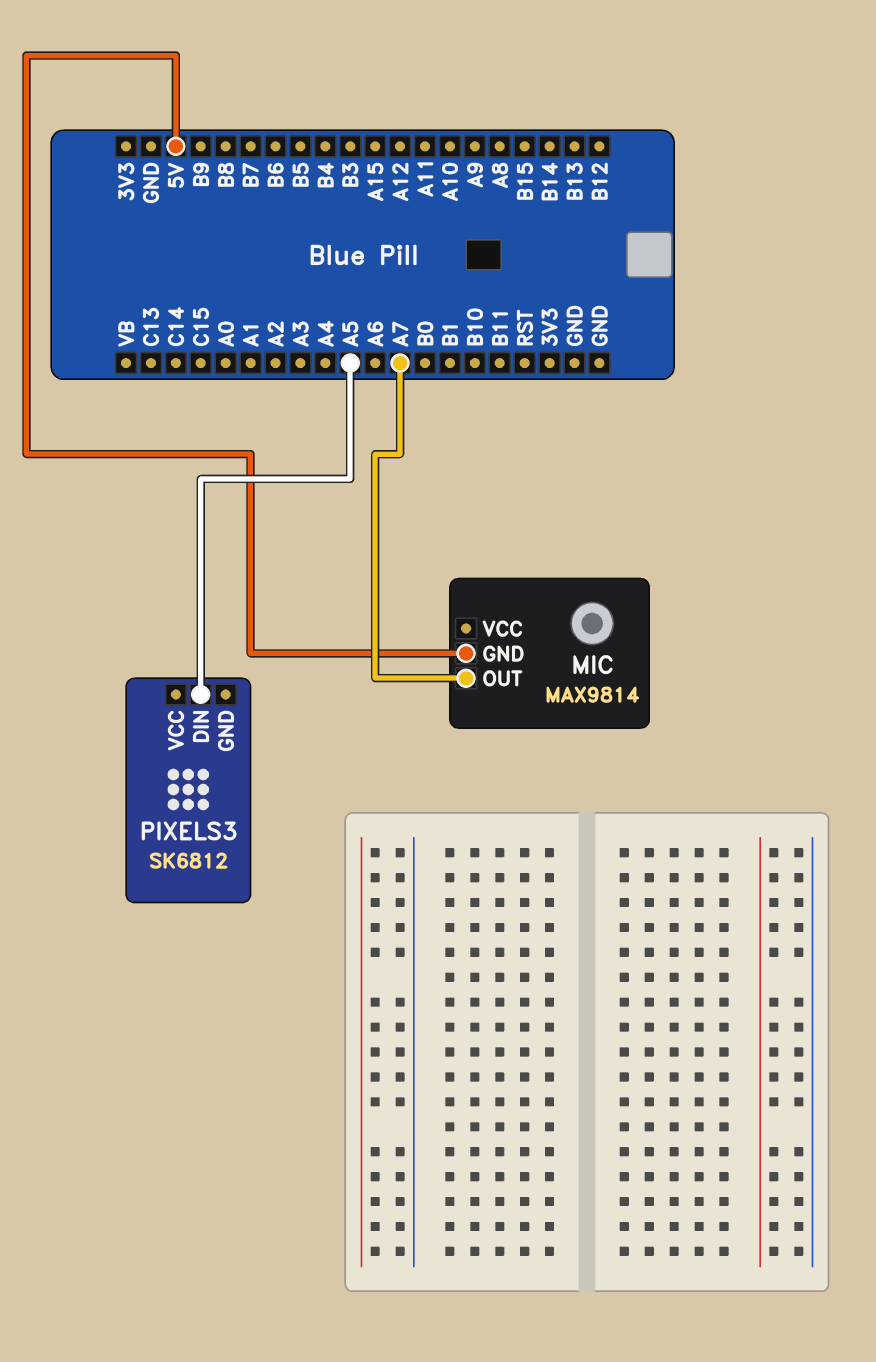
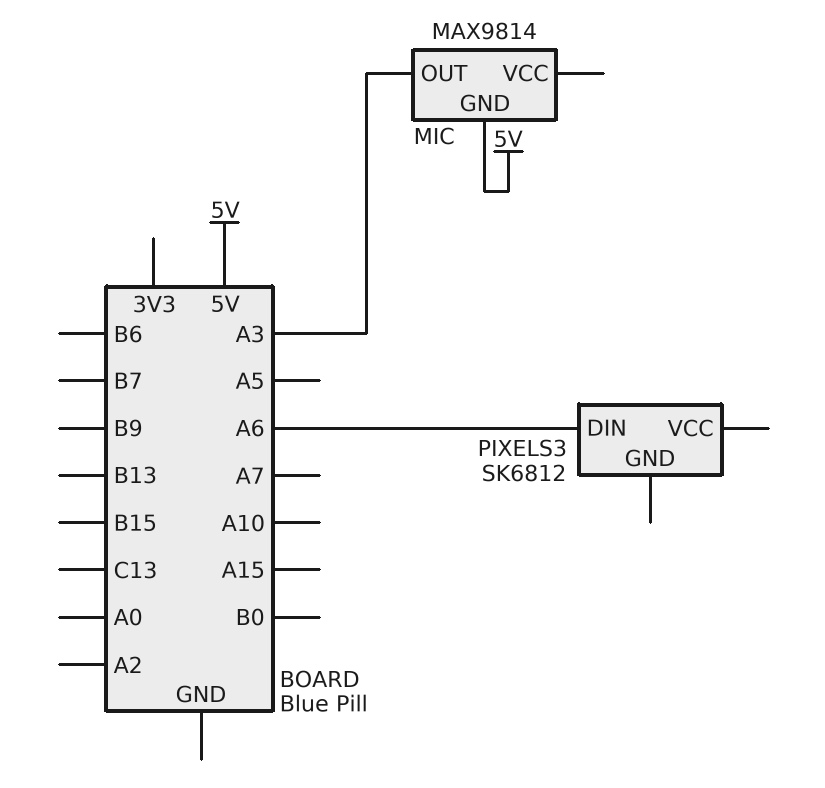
MIC pin OUT: A7 -> A3
PIXELS3 pin DIN: A5 -> A6

